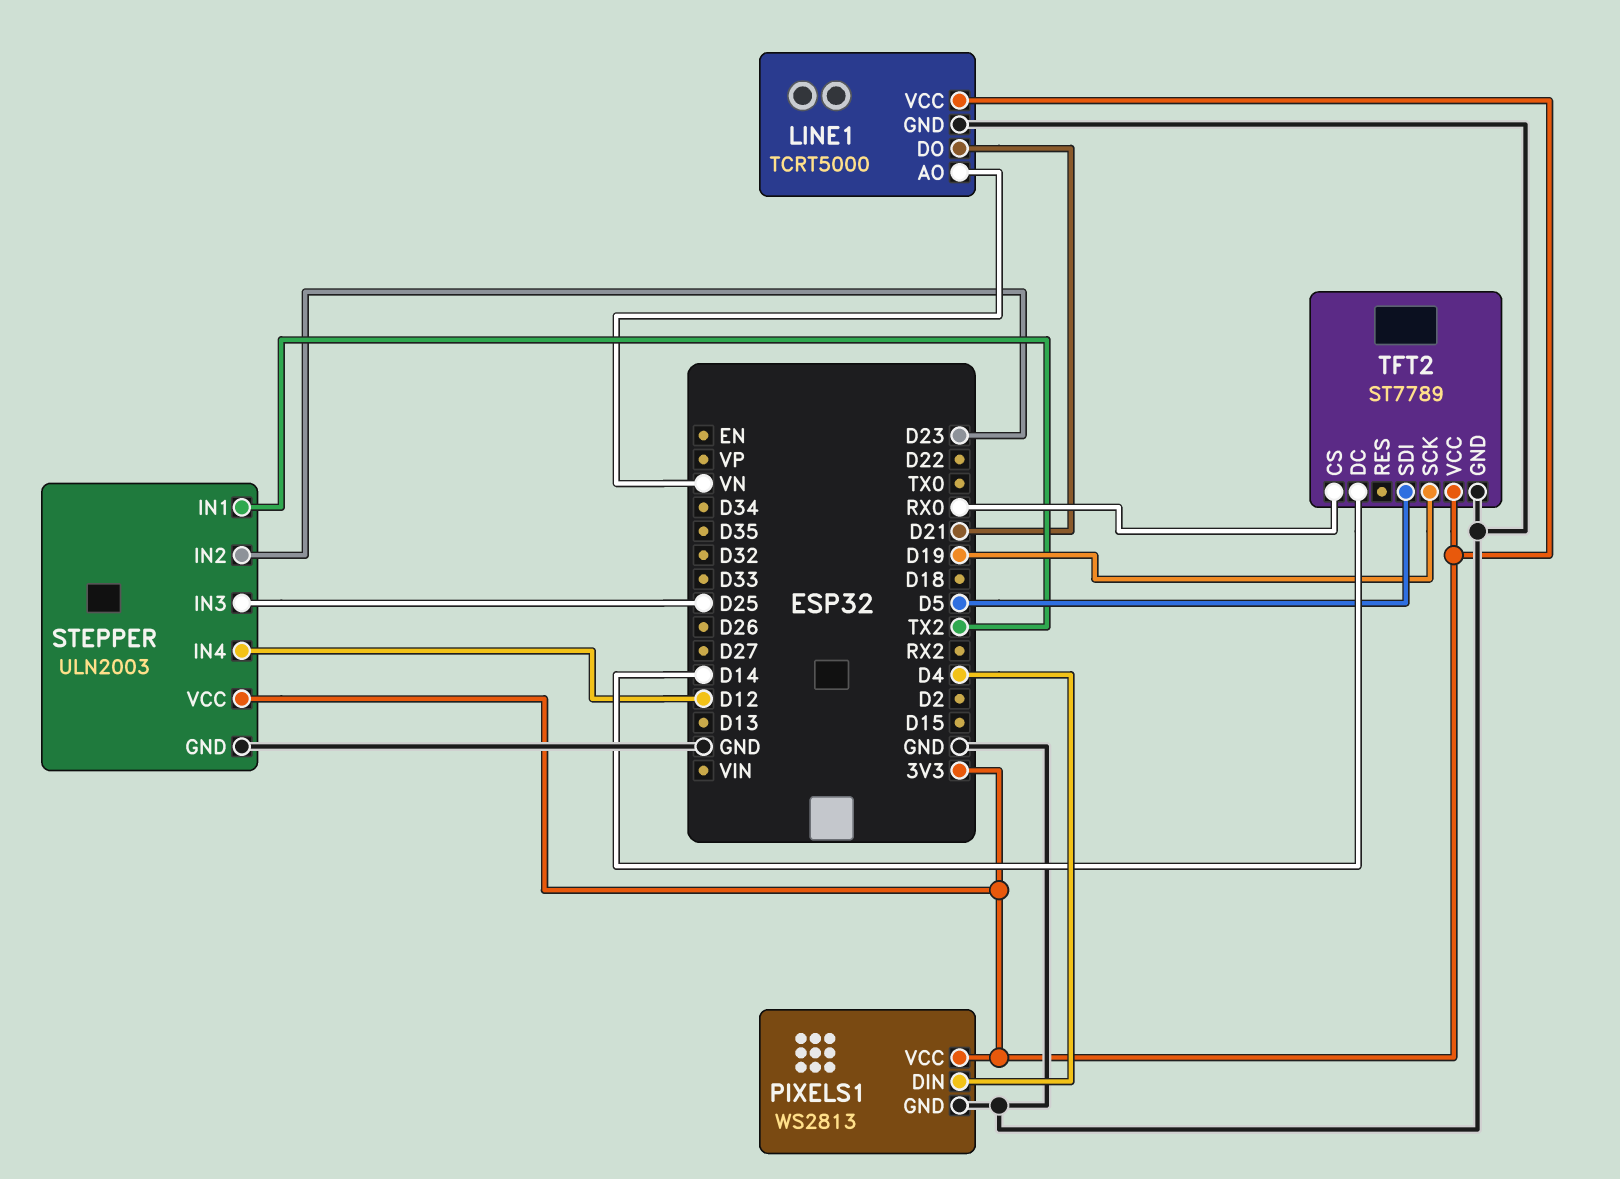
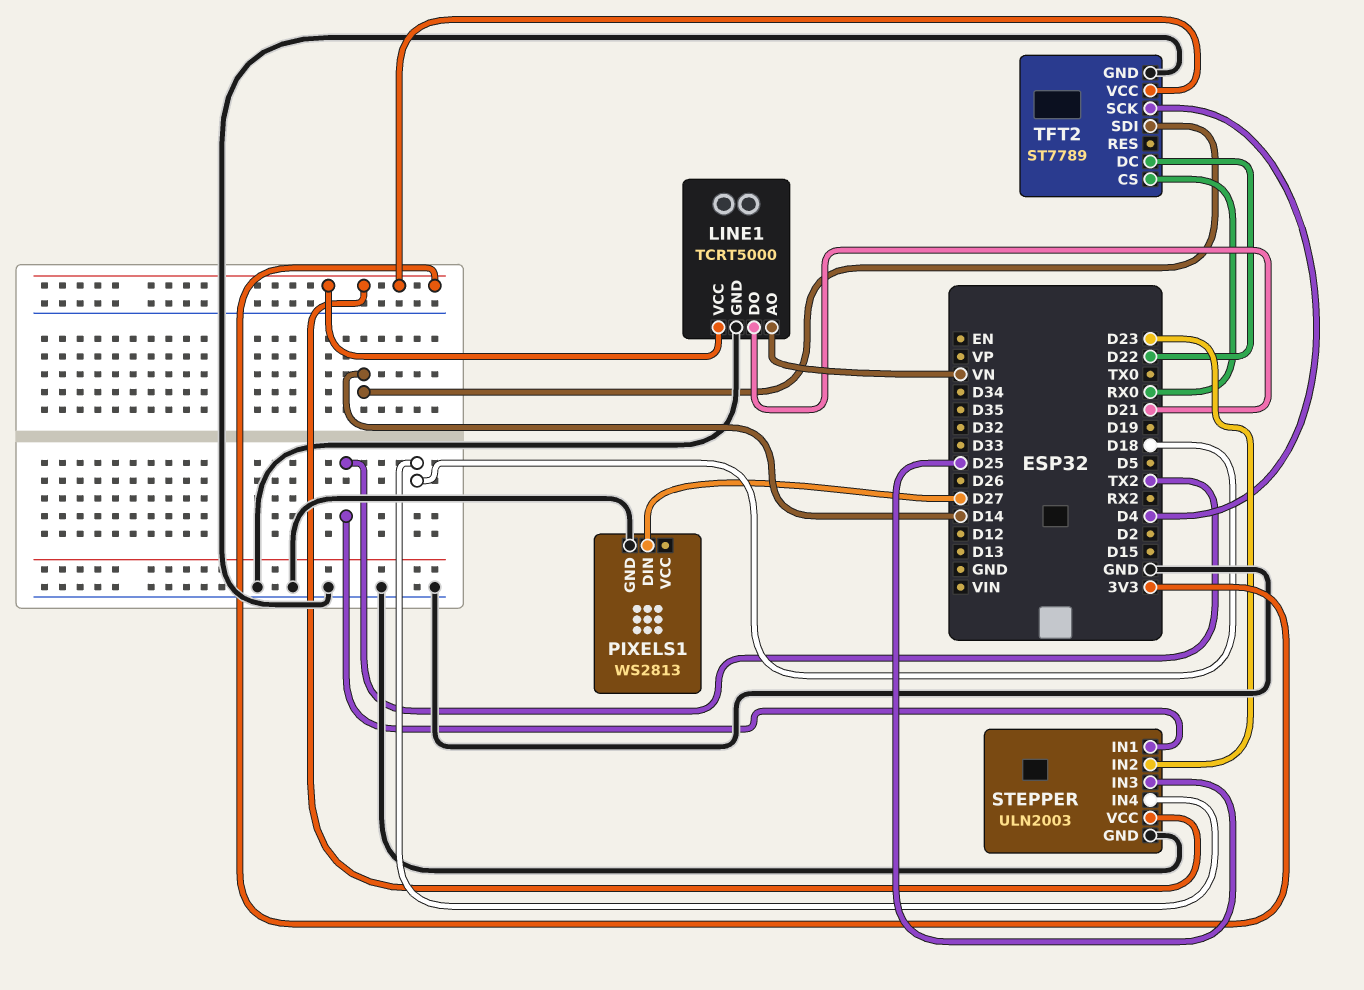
PIXELS1 pin DIN: D4 -> D27
PIXELS1 pin VCC: 3V3 -> none
STEPPER pin IN4: D12 -> D18
TFT2 pin DC: D14 -> D22
TFT2 pin SCK: D19 -> D4
TFT2 pin SDI: D5 -> D14

